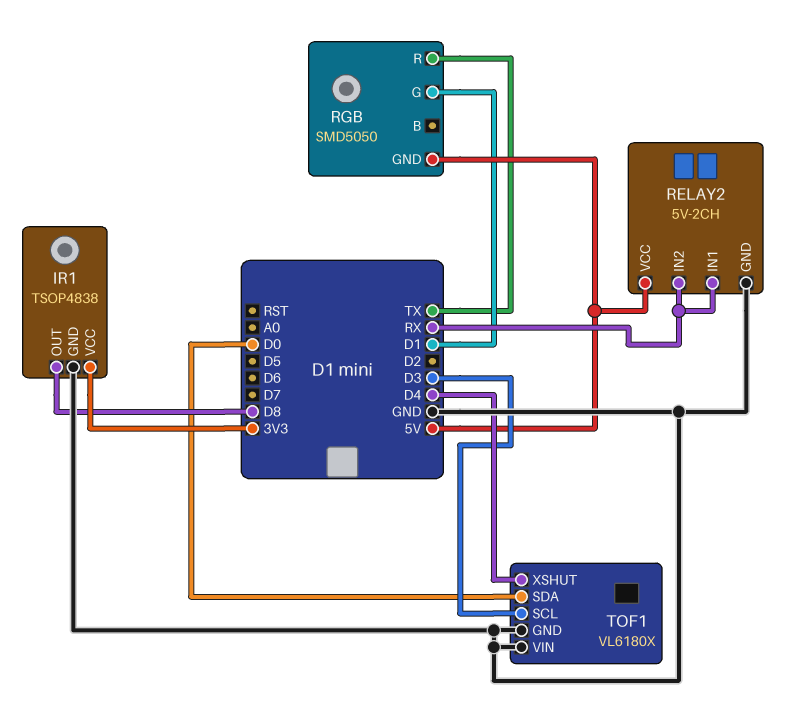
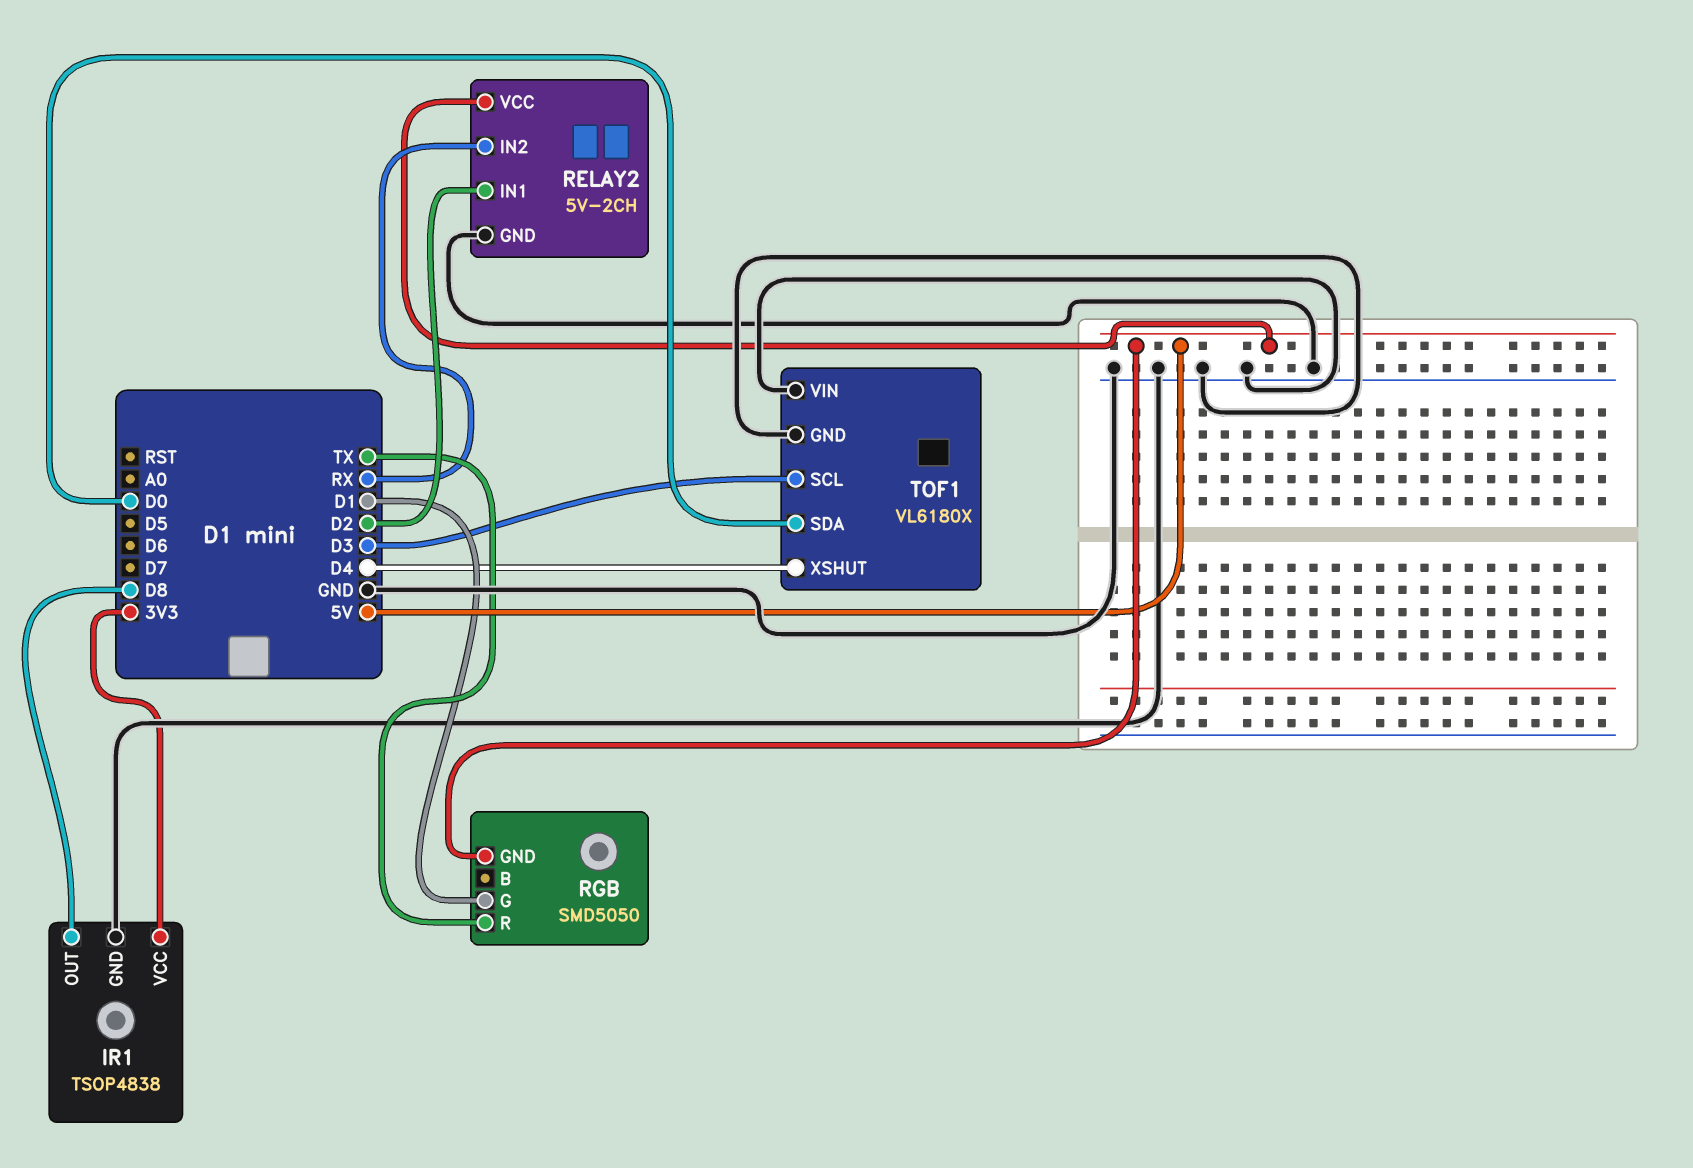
RELAY2 pin IN1: RX -> D2

